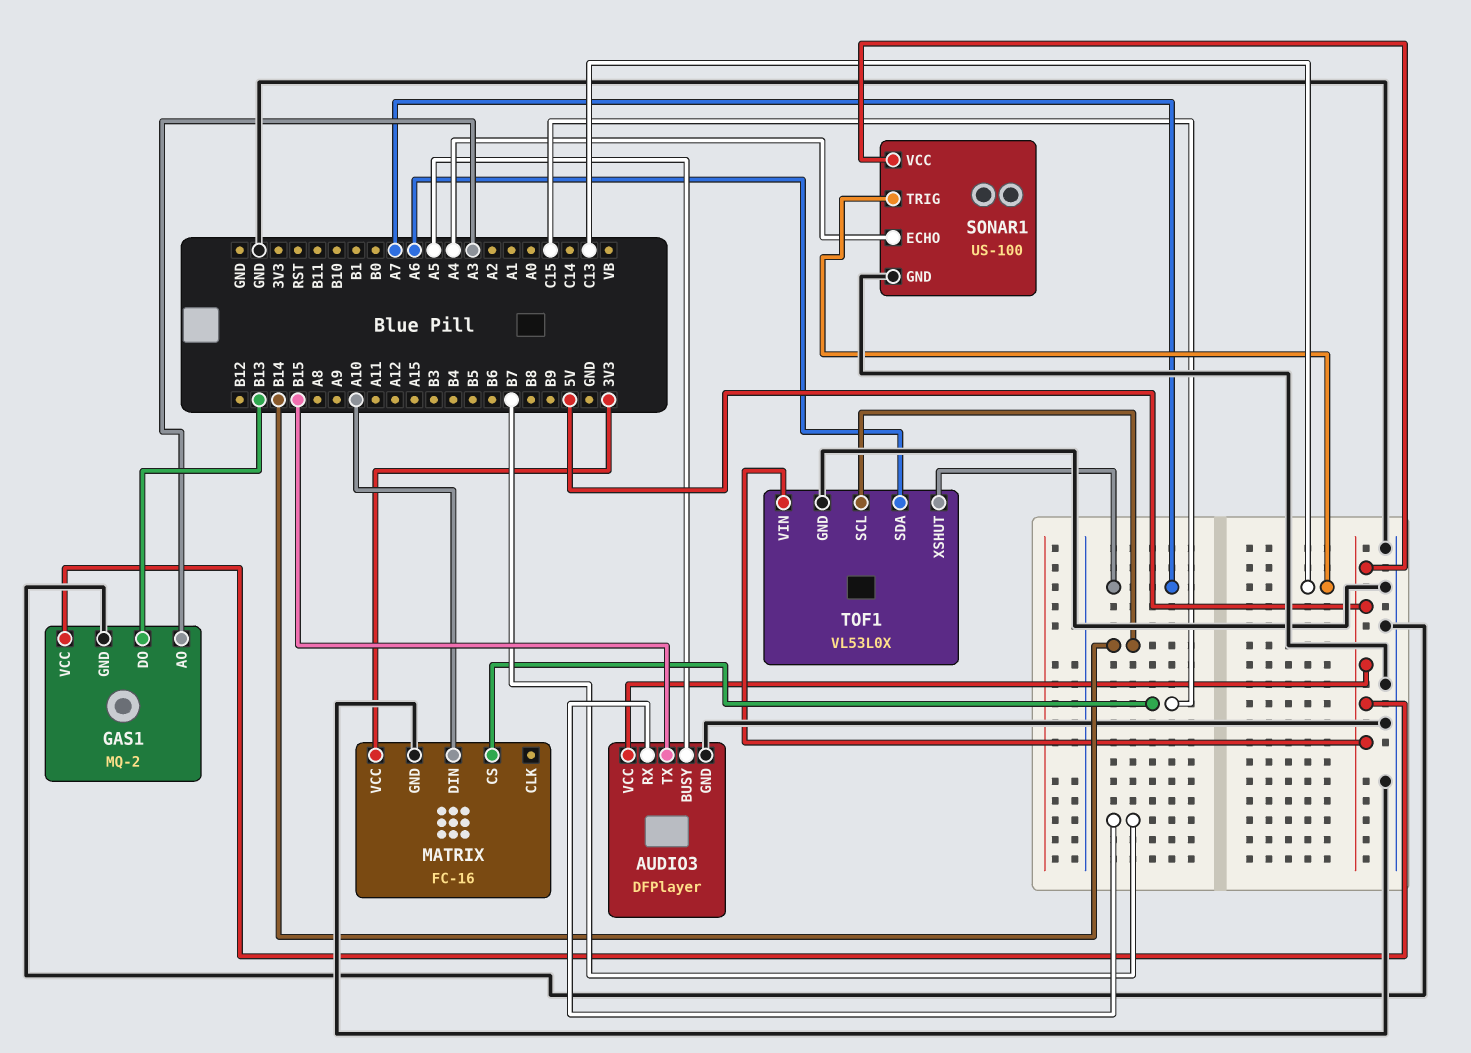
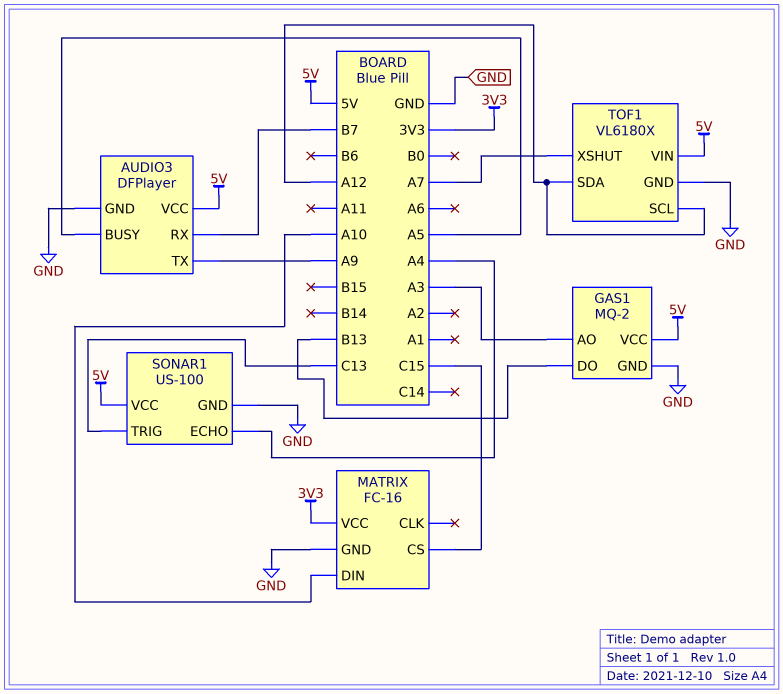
AUDIO3 pin TX: B15 -> A9
TOF1: VL53L0X -> VL6180X
TOF1 pin SCL: B14 -> A12
TOF1 pin SDA: A6 -> A12

